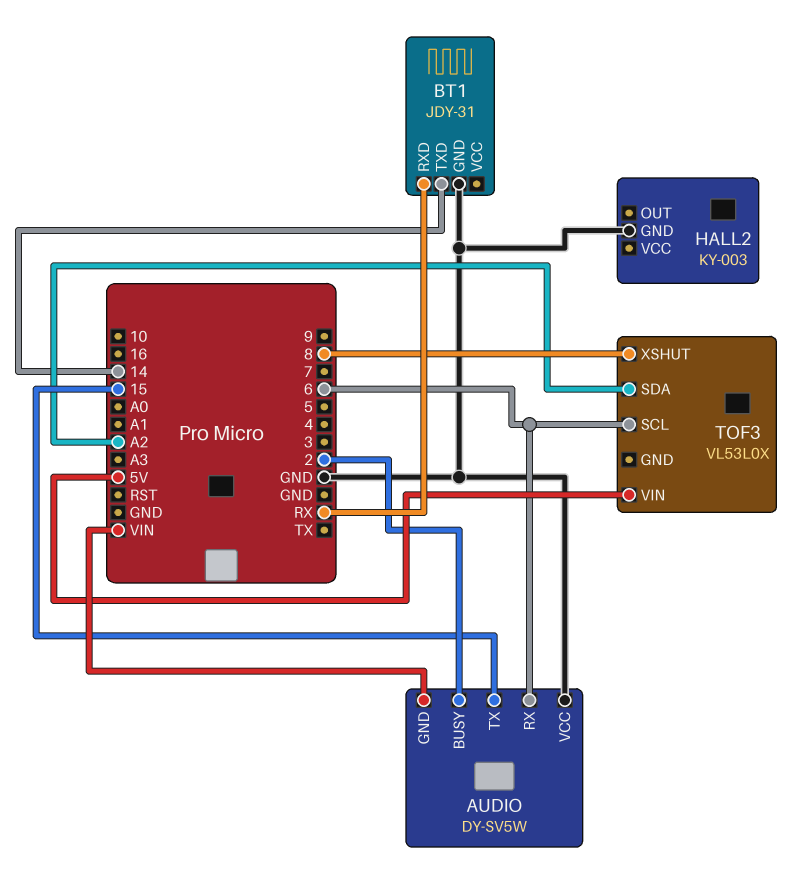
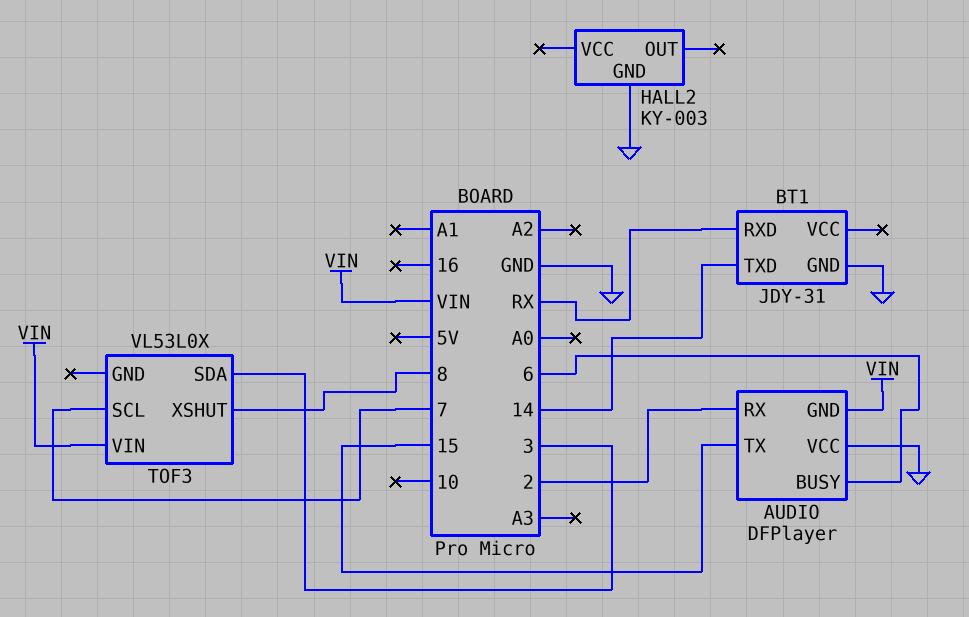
AUDIO: DY-SV5W -> DFPlayer
AUDIO pin BUSY: 2 -> 6
AUDIO pin RX: 6 -> 2
TOF3 pin SCL: 6 -> 7
TOF3 pin SDA: A2 -> 3
TOF3 pin VIN: 5V -> VIN

